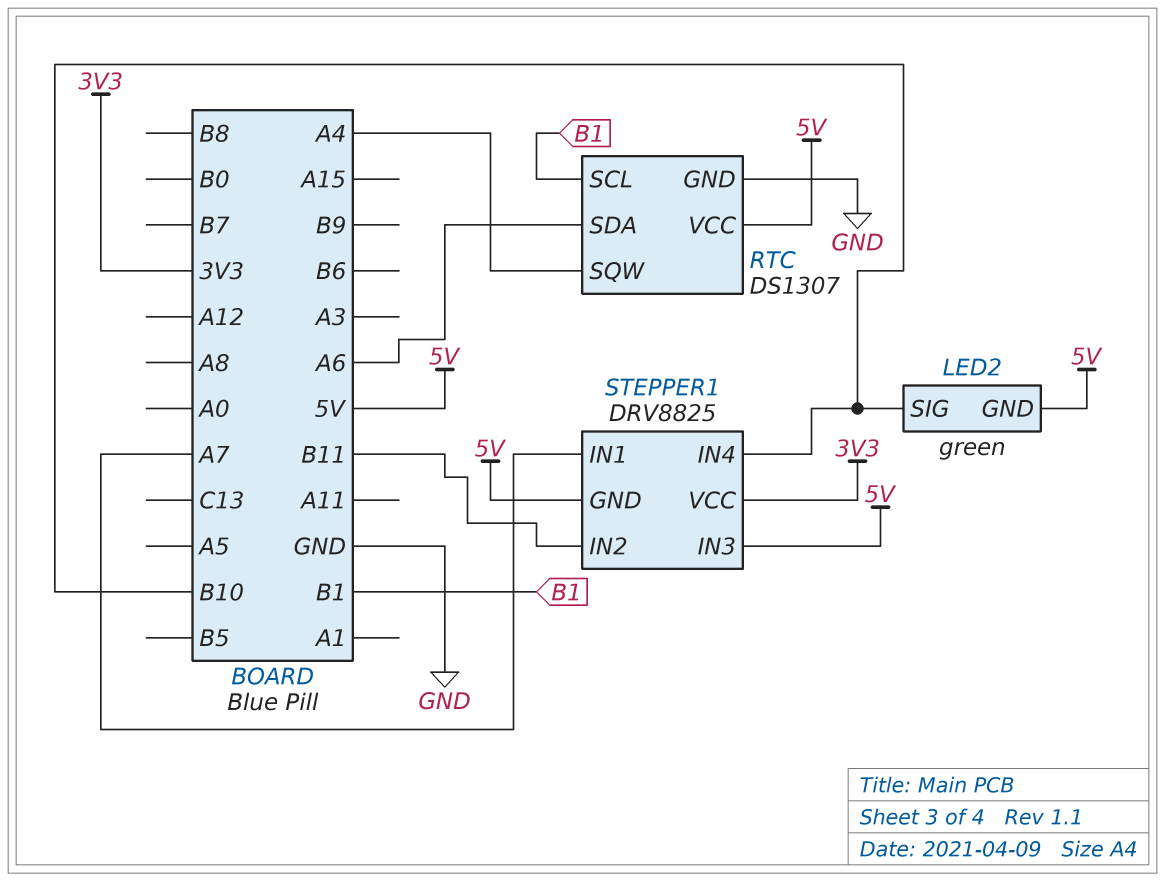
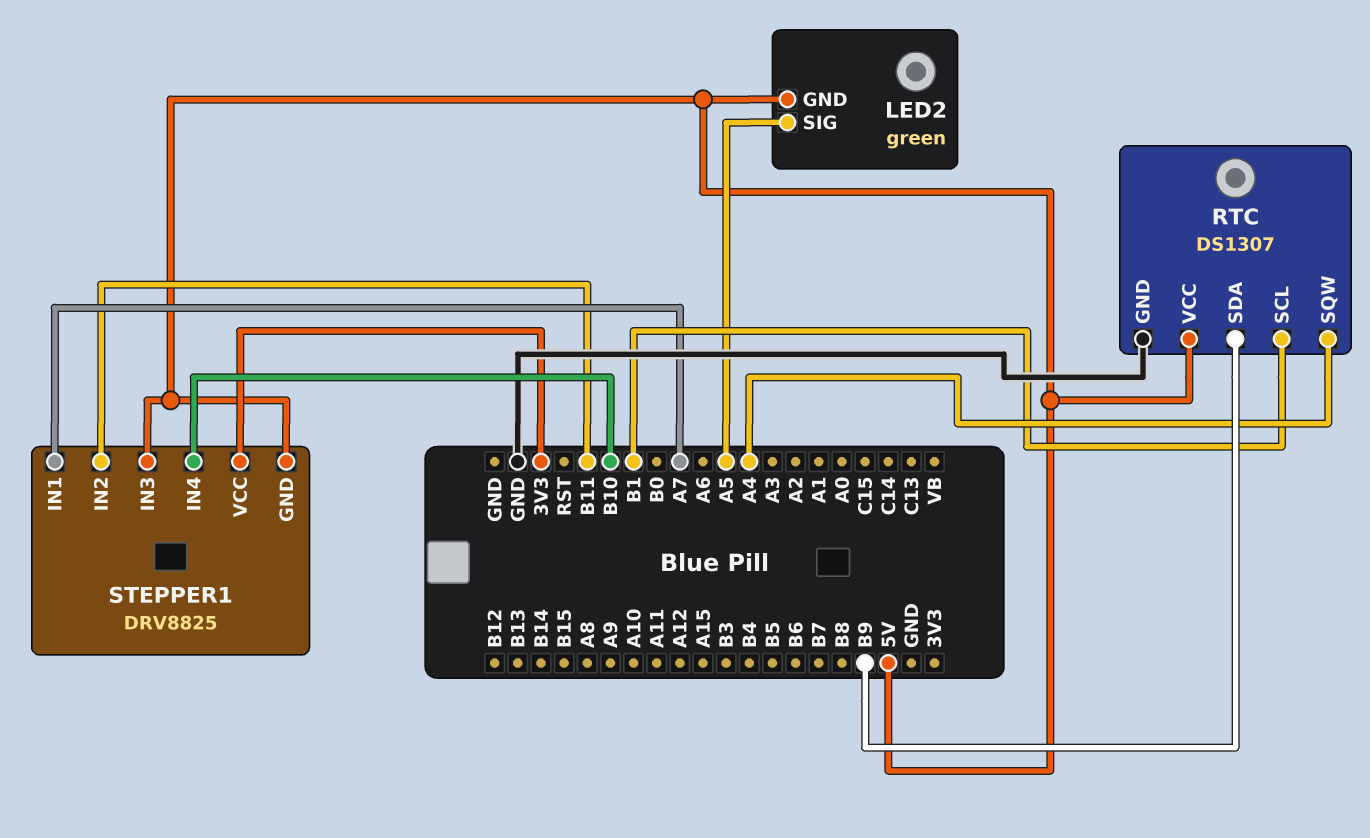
LED2 pin SIG: B10 -> A5
RTC pin SDA: A6 -> B9

